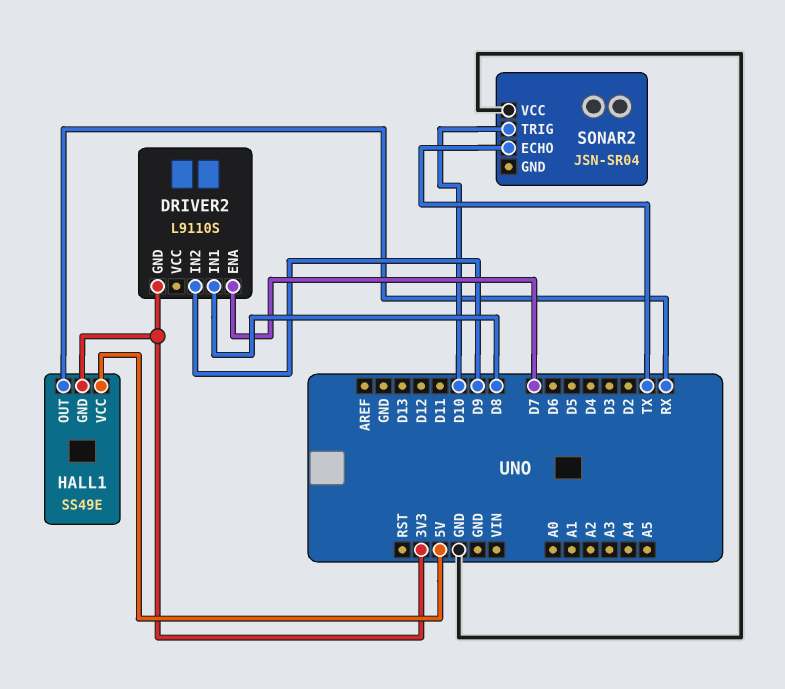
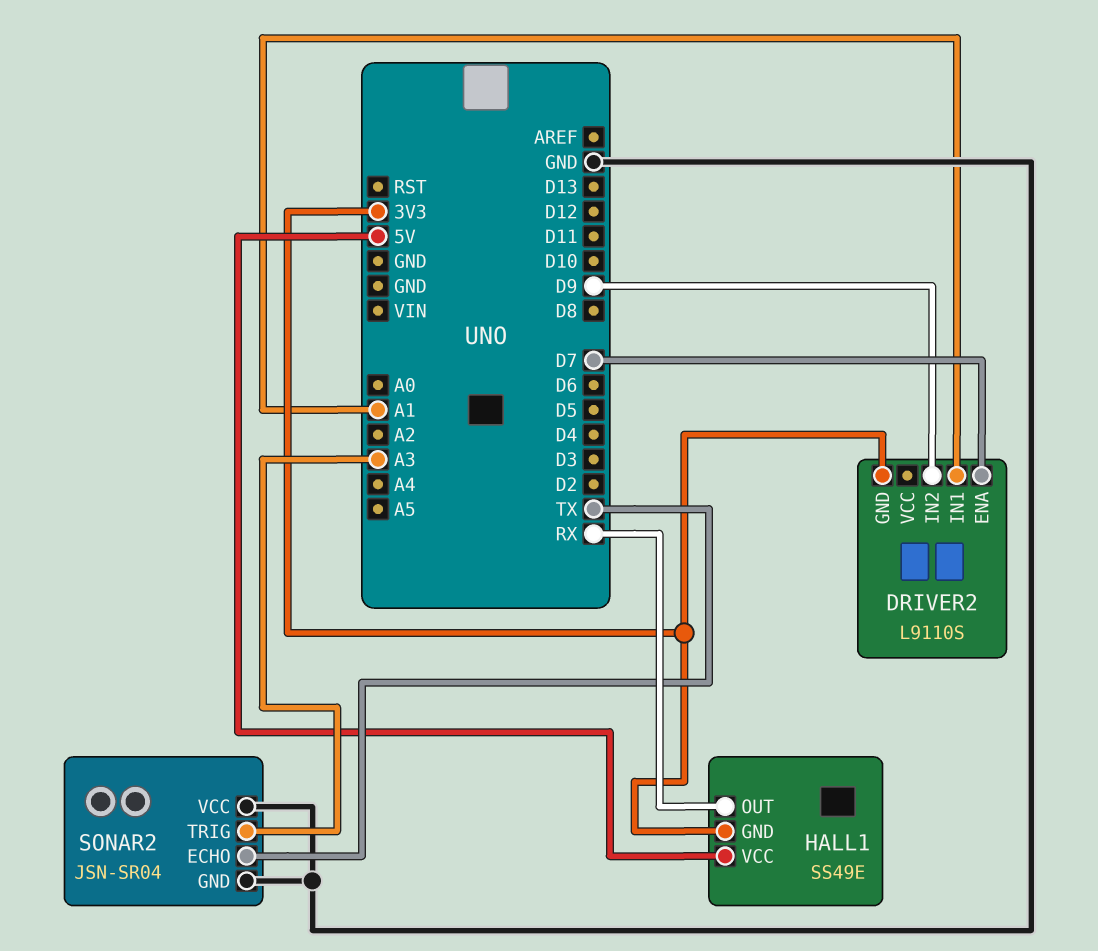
DRIVER2 pin IN1: D8 -> A1
SONAR2 pin GND: none -> GND
SONAR2 pin TRIG: D10 -> A3

